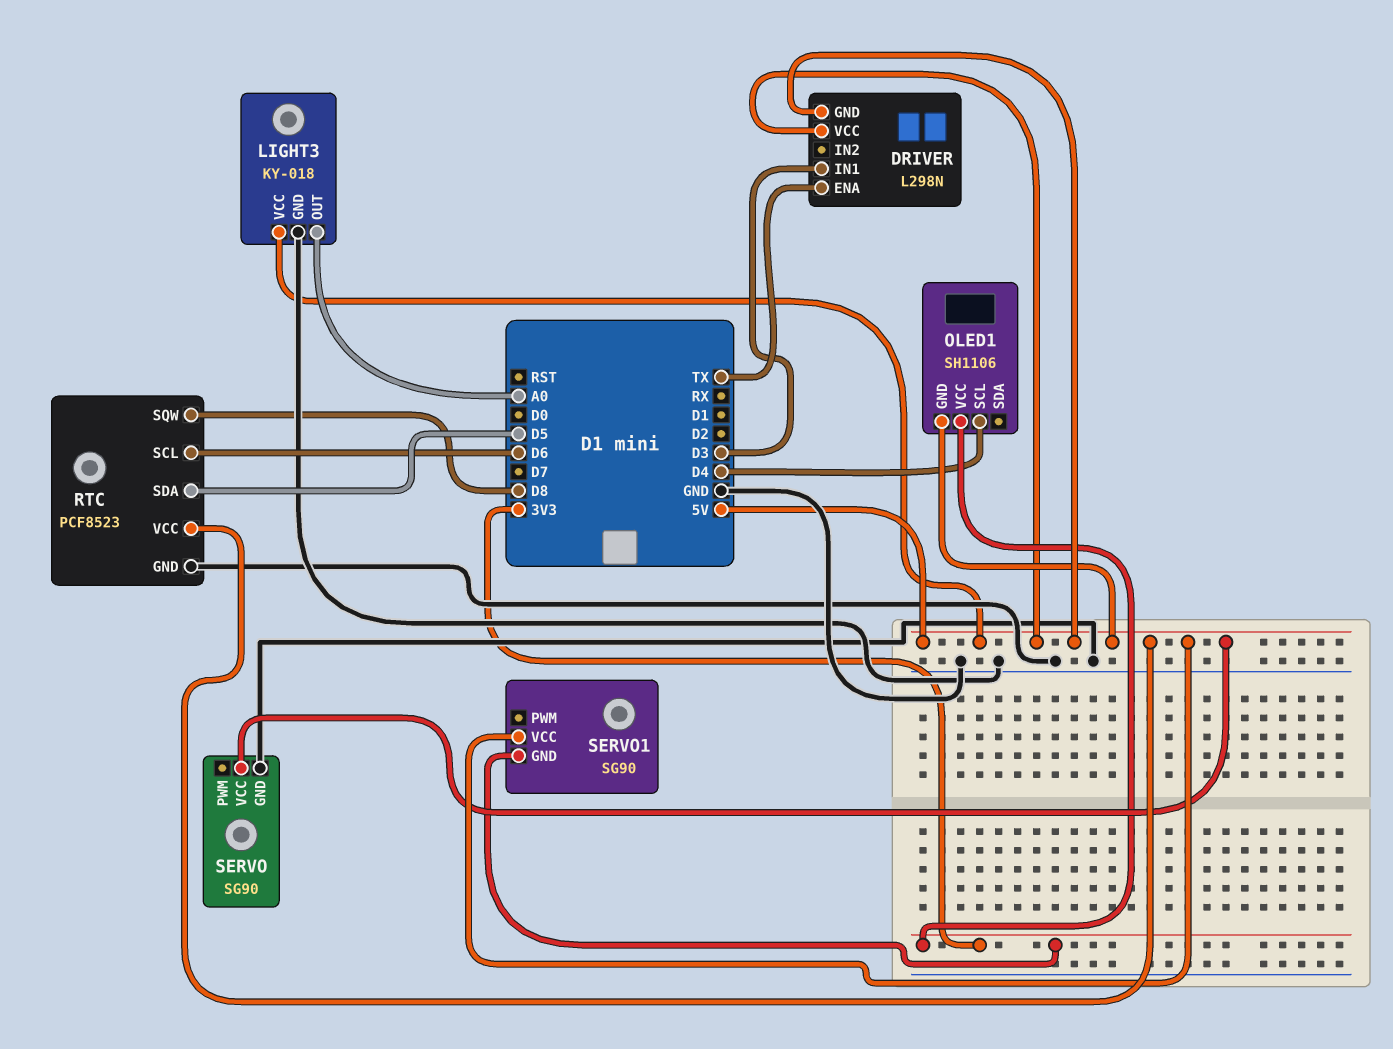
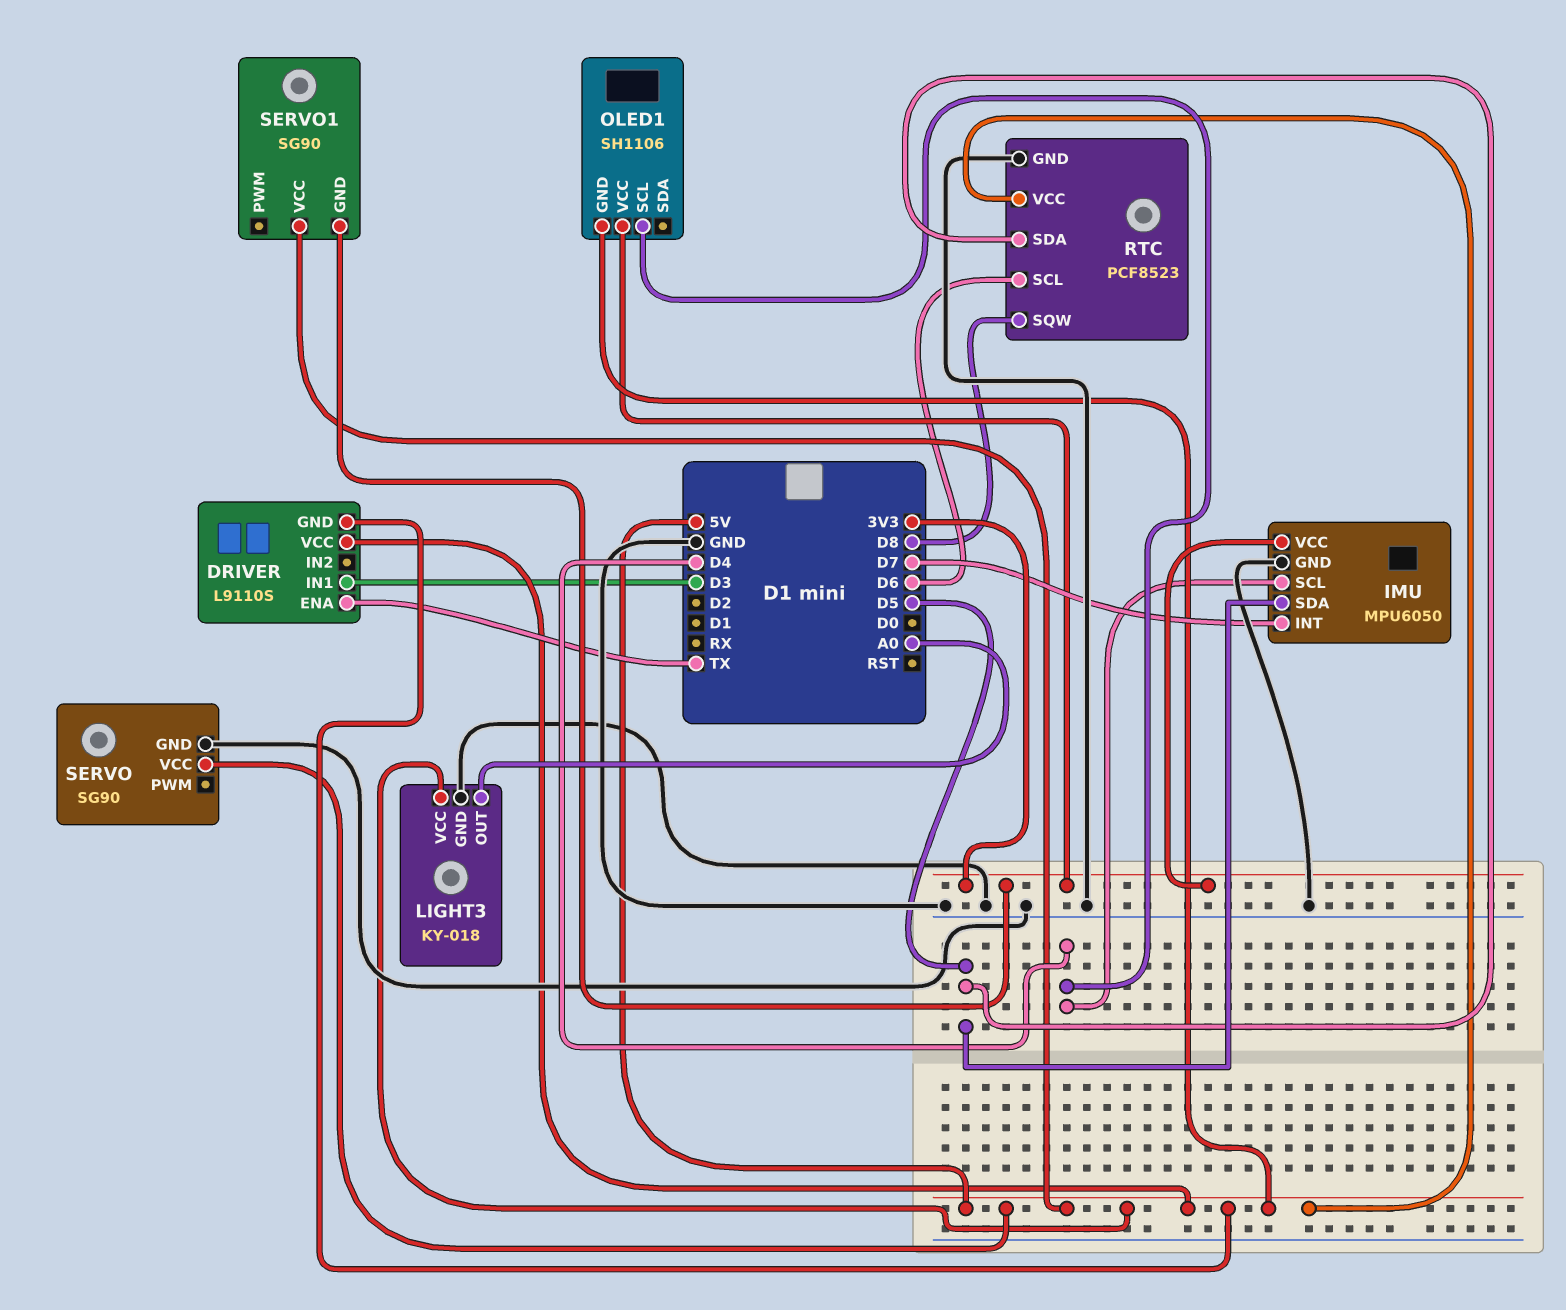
DRIVER: L298N -> L9110S
IMU: none -> MPU6050
IMU pin GND: none -> GND
IMU pin INT: none -> D7
IMU pin SCL: none -> D4
IMU pin SDA: none -> D5
IMU pin VCC: none -> 3V3

